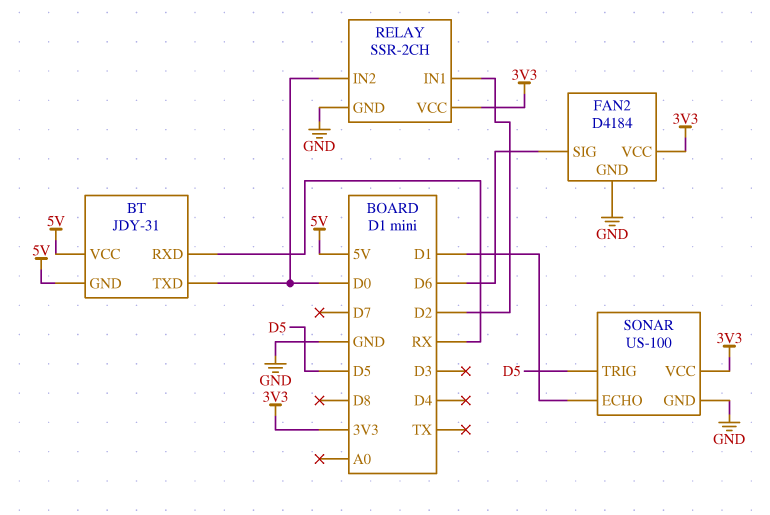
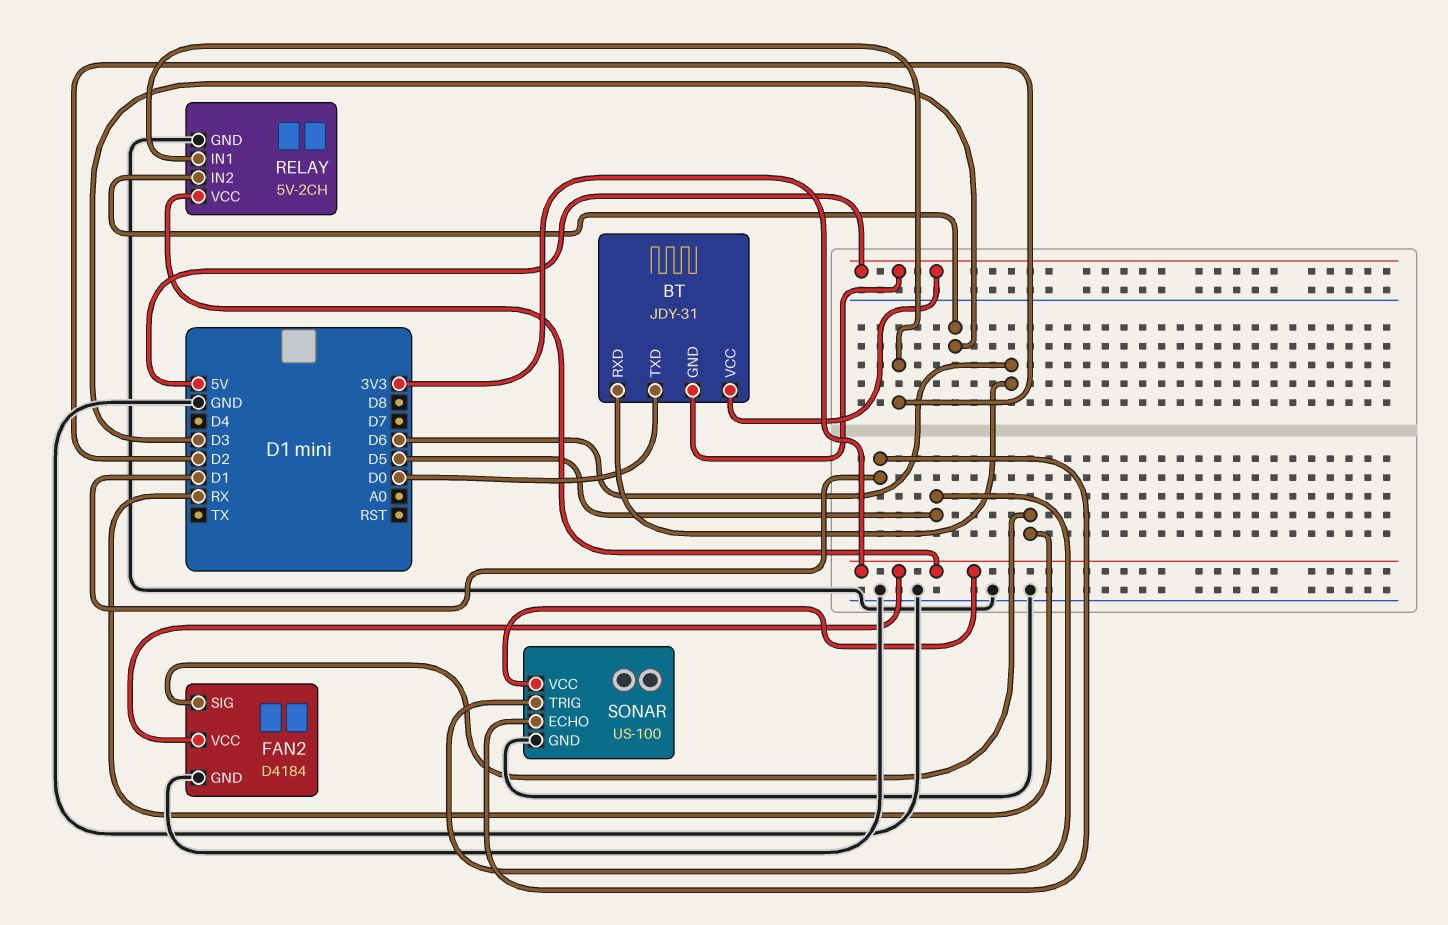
BT pin RXD: RX -> D6
FAN2 pin SIG: D6 -> RX
RELAY: SSR-2CH -> 5V-2CH
RELAY pin IN2: D0 -> D3

